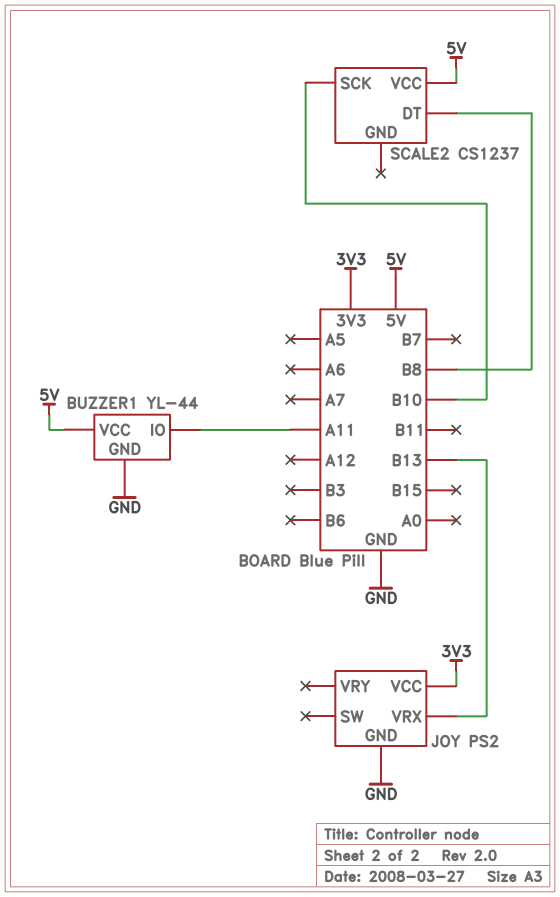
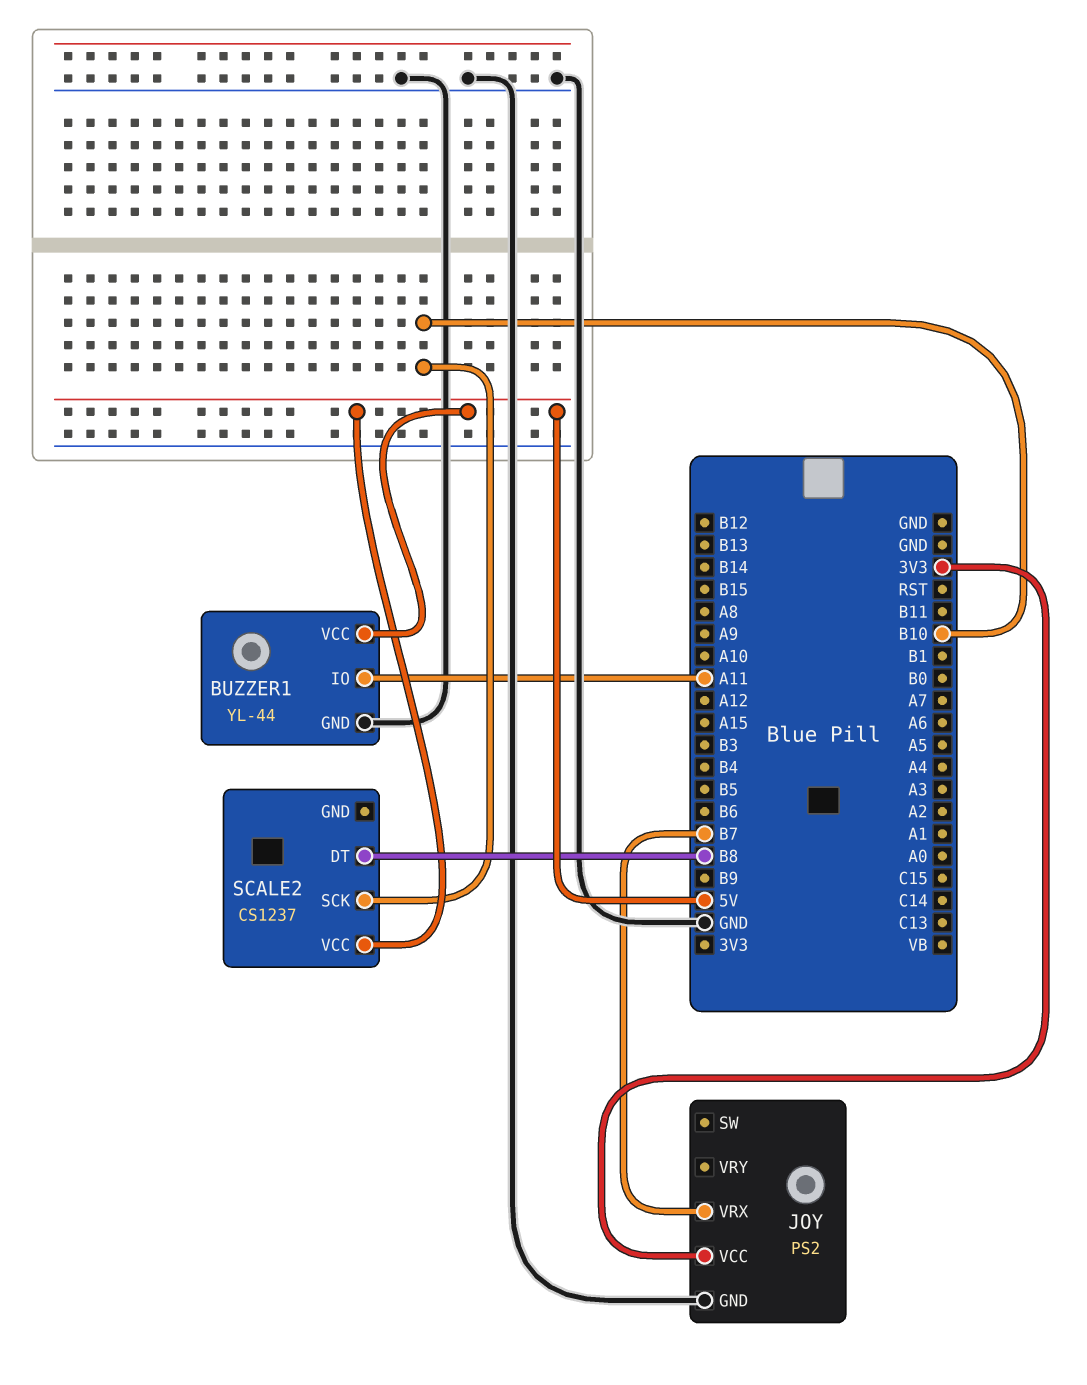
JOY pin VRX: B13 -> B7

